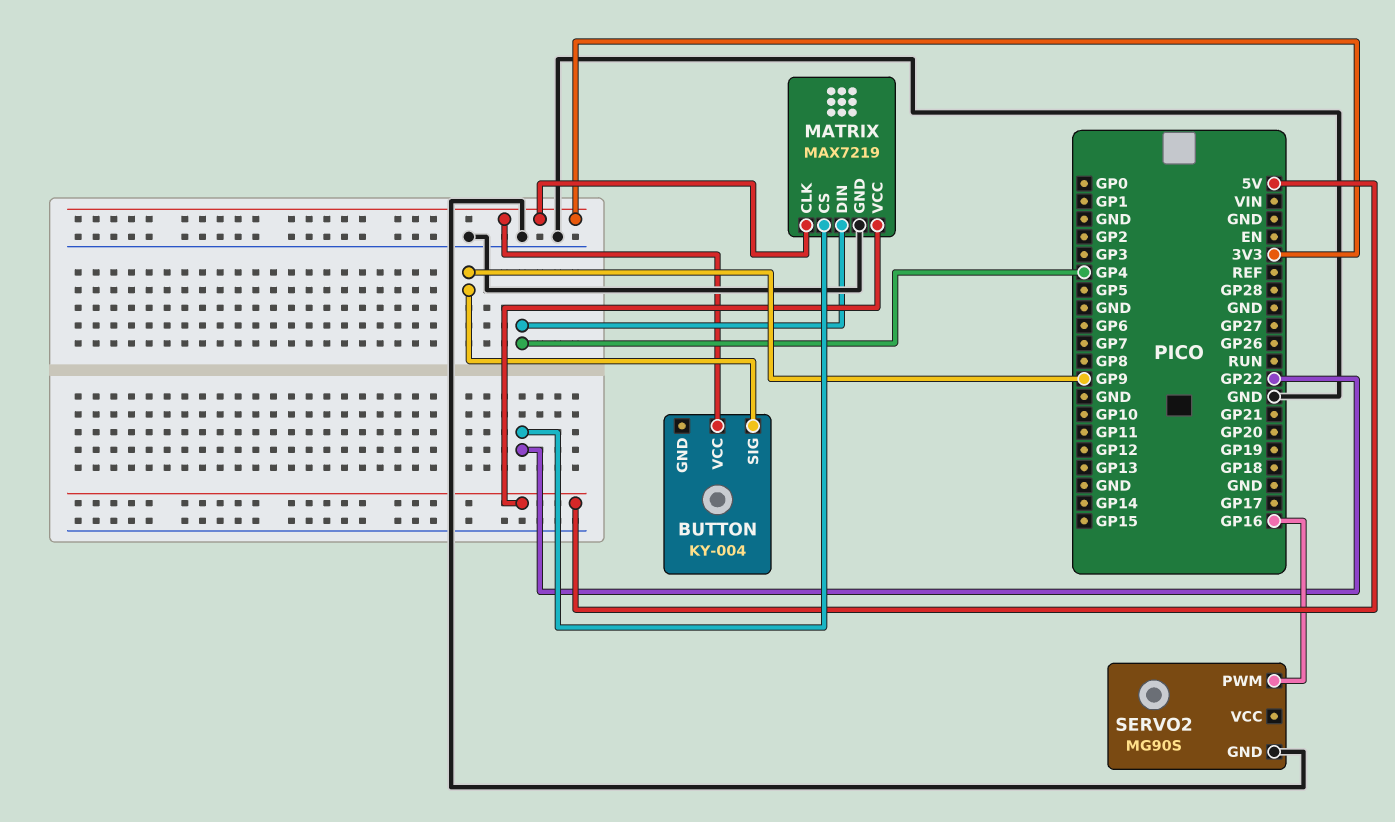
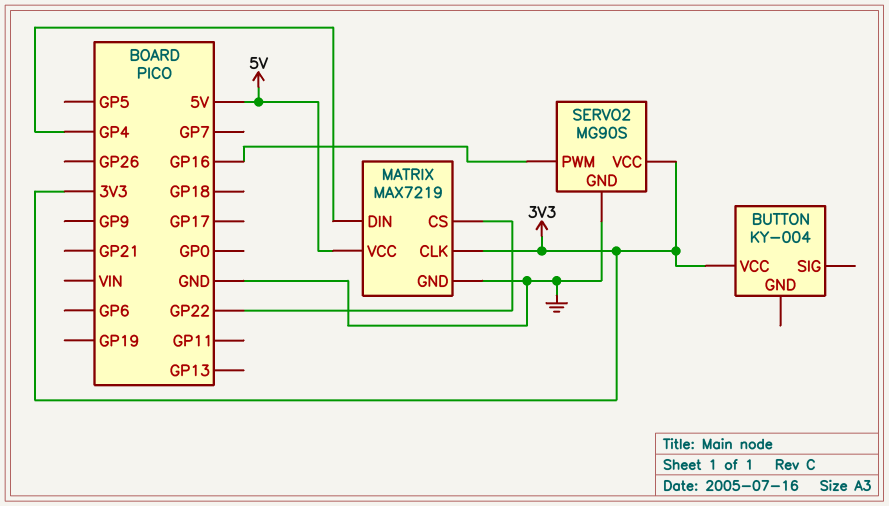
BUTTON pin SIG: GP9 -> none
SERVO2 pin VCC: none -> 3V3

